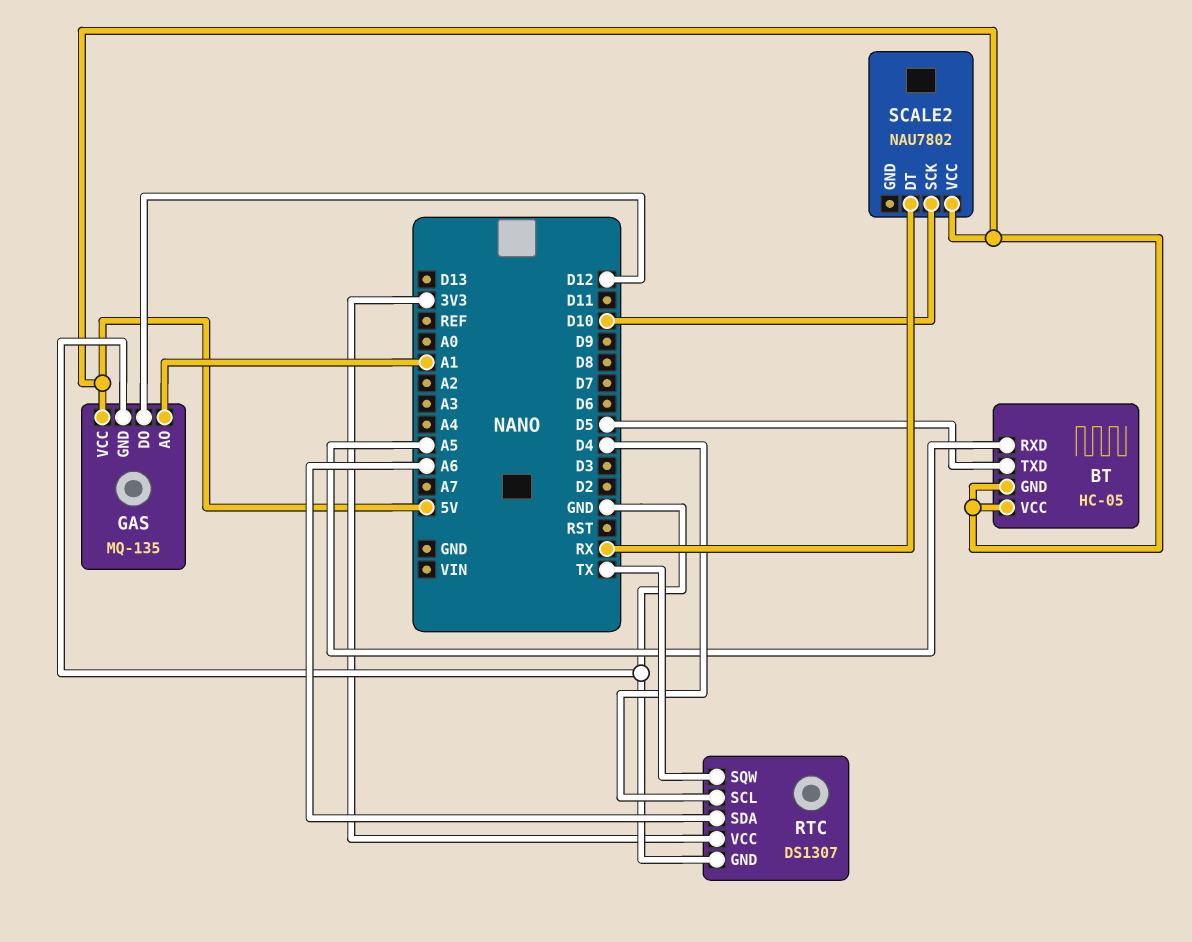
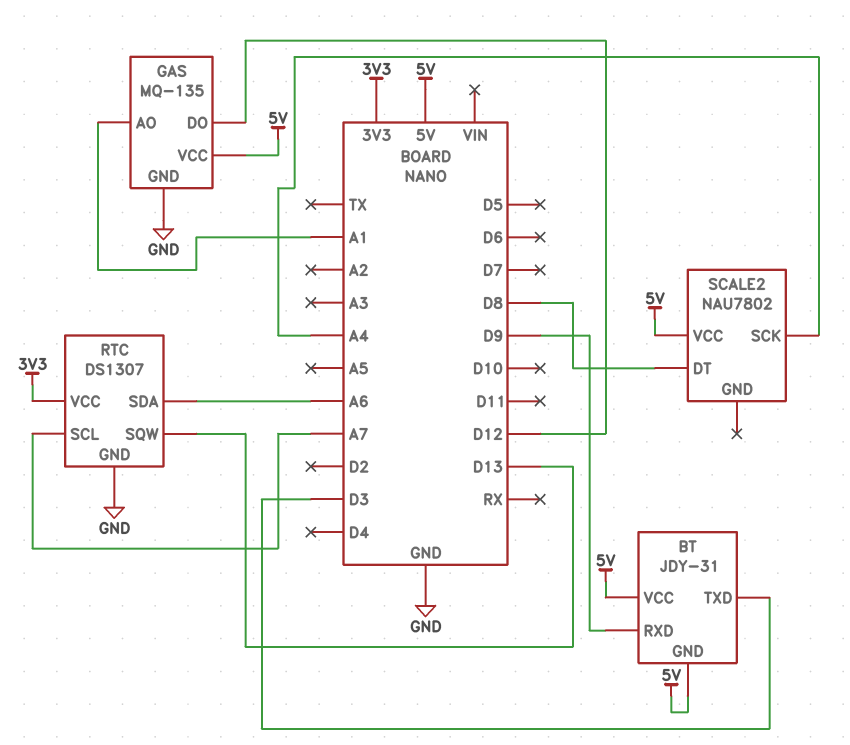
BT: HC-05 -> JDY-31
BT pin RXD: A5 -> D9
BT pin TXD: D5 -> D3
RTC pin SCL: D4 -> A7
RTC pin SQW: TX -> D13
SCALE2 pin DT: RX -> D8
SCALE2 pin SCK: D10 -> A4

